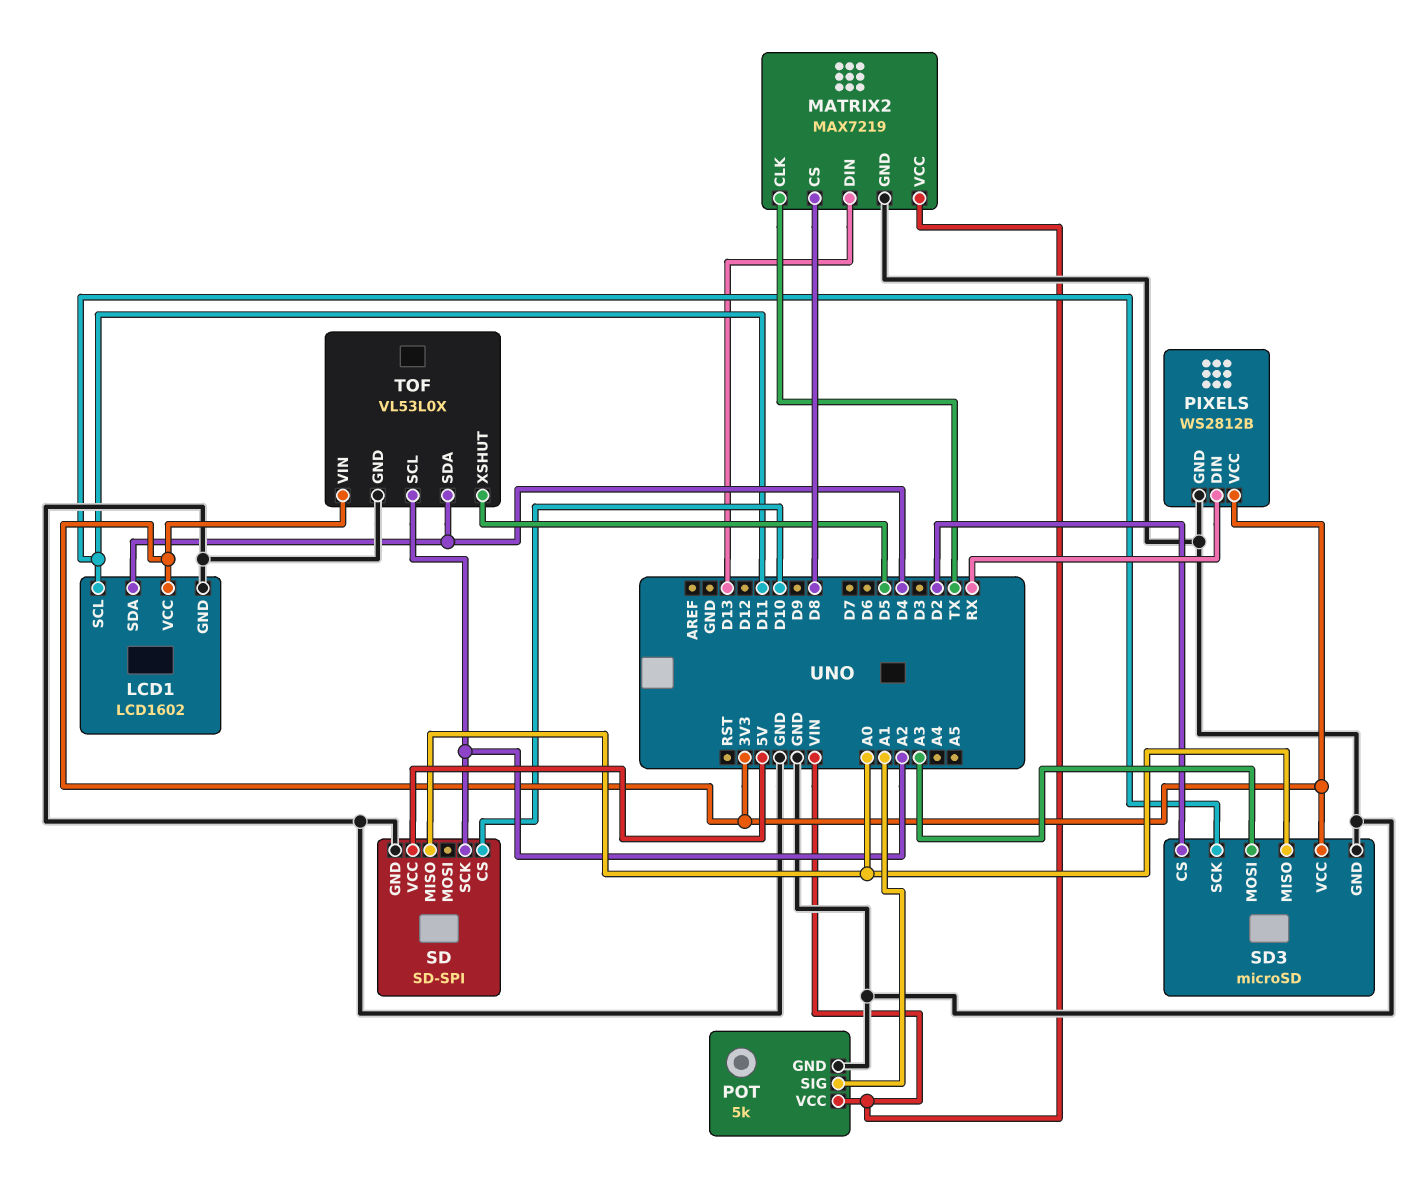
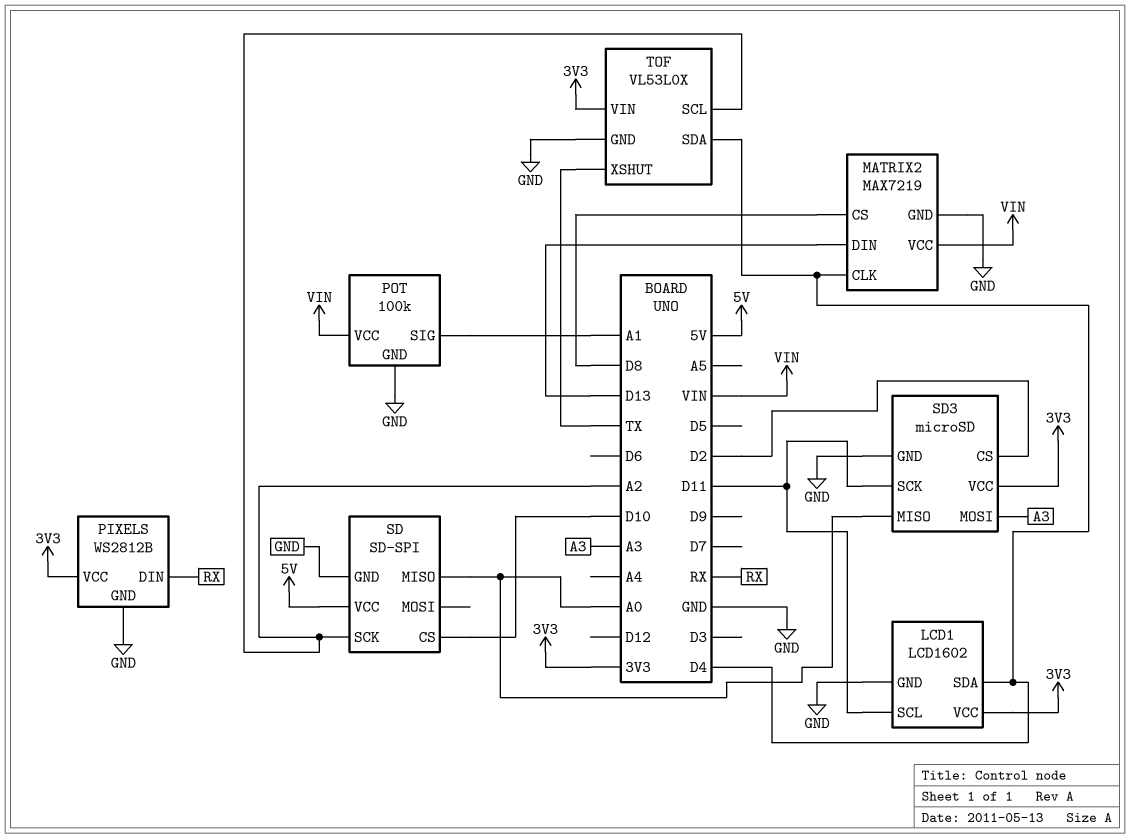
MATRIX2 pin CLK: TX -> D4
POT: 5k -> 100k
TOF pin XSHUT: D5 -> TX

